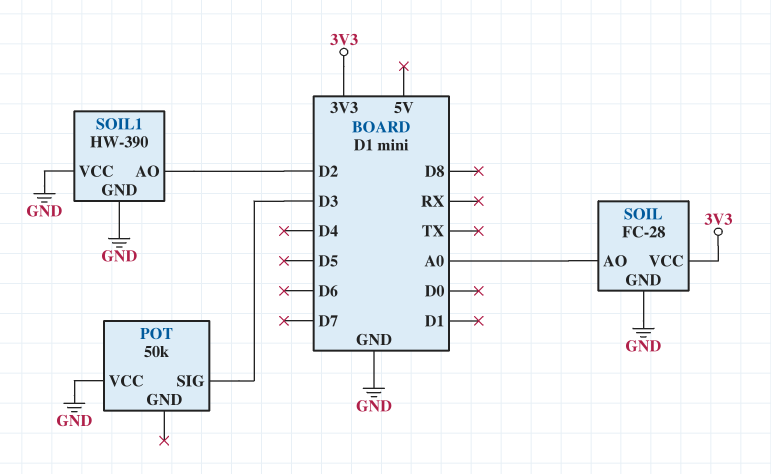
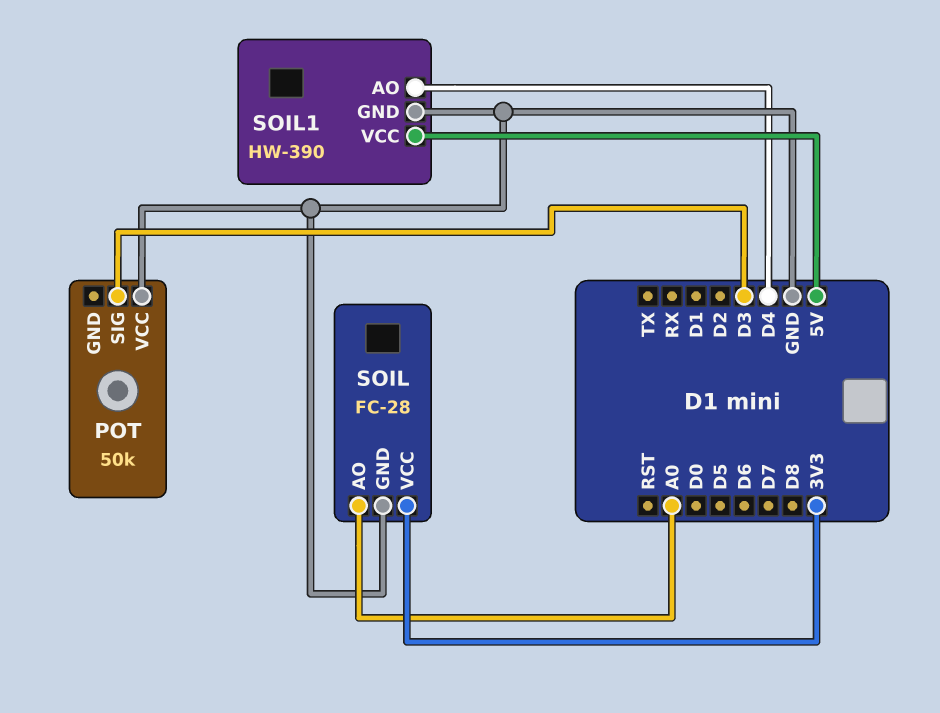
SOIL1 pin AO: D2 -> D4
SOIL1 pin VCC: GND -> 5V

